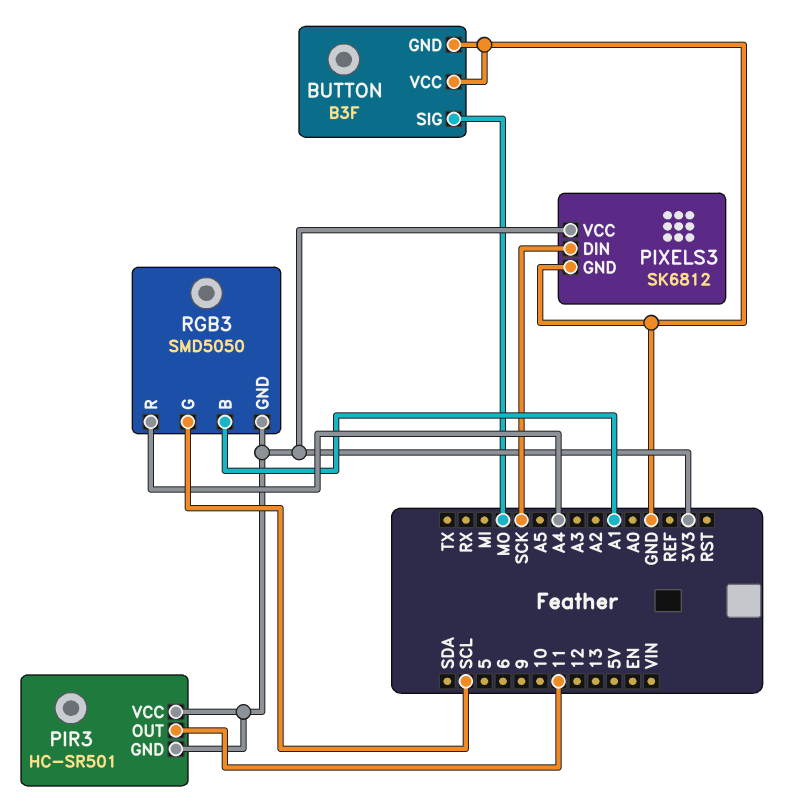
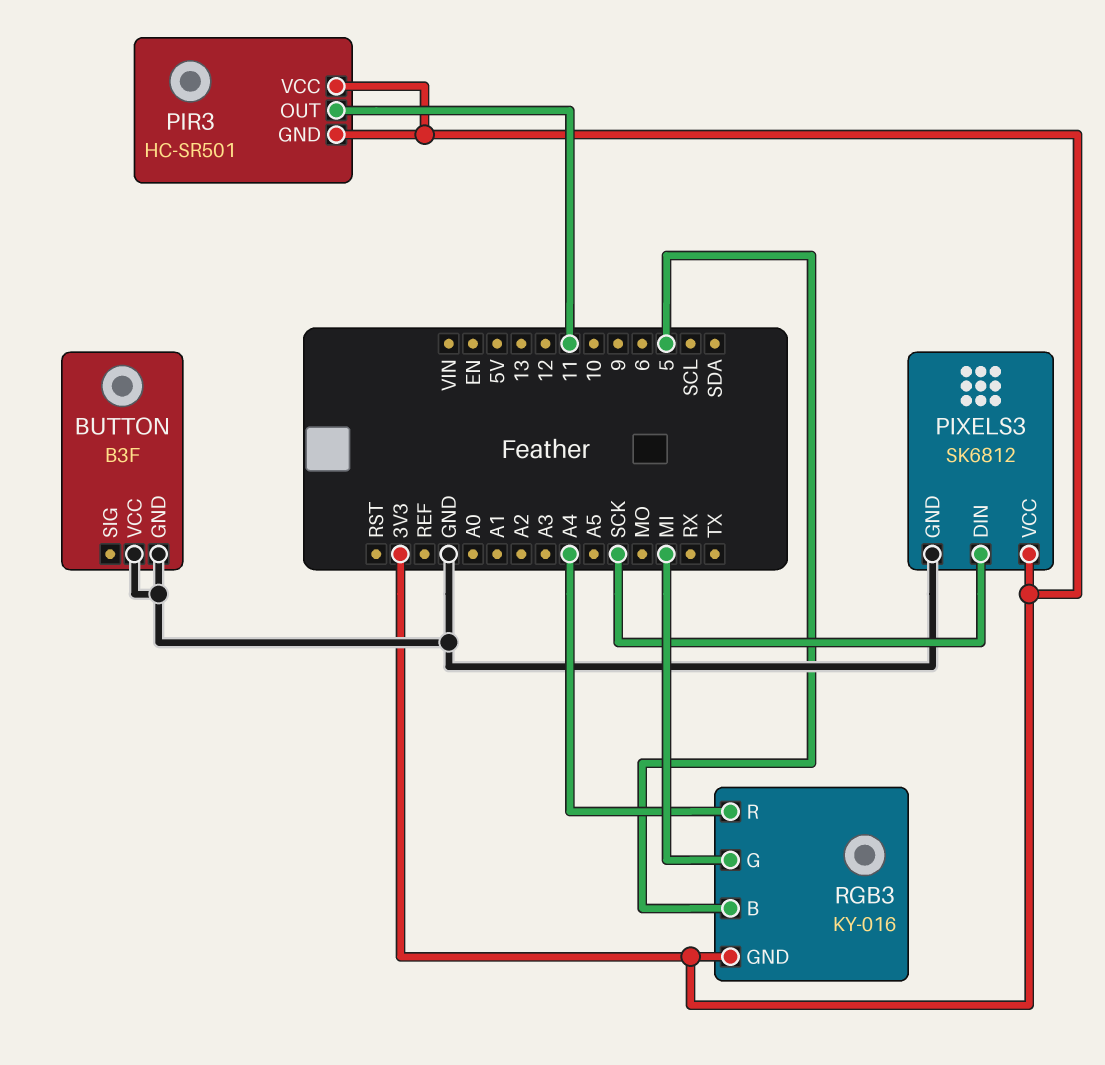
BUTTON pin SIG: MO -> none
RGB3: SMD5050 -> KY-016
RGB3 pin B: A1 -> 5
RGB3 pin G: SCL -> MI

